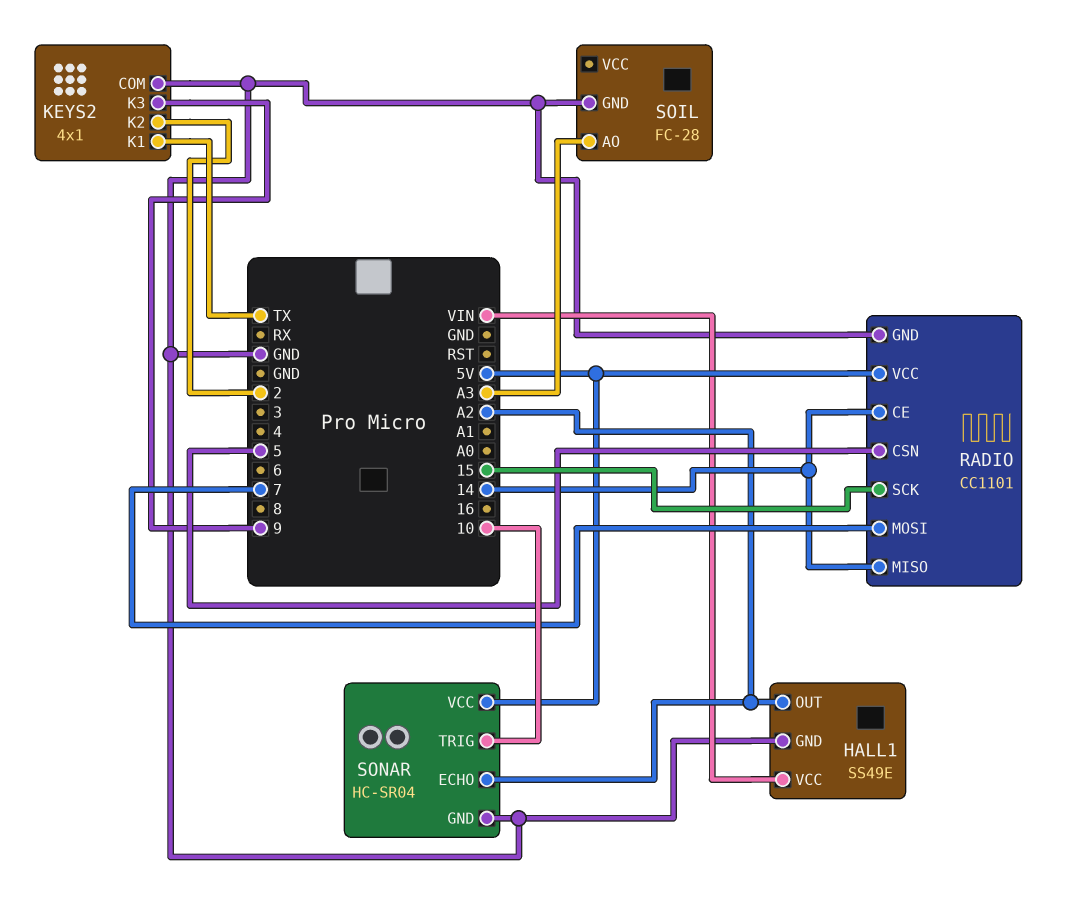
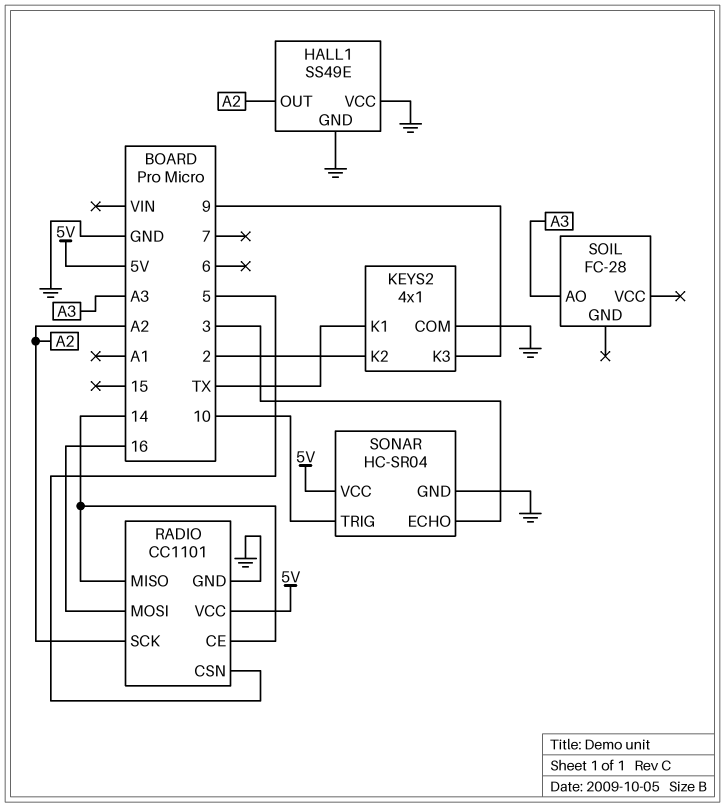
HALL1 pin VCC: VIN -> GND
RADIO pin MOSI: 7 -> 16
RADIO pin SCK: 15 -> A2
SOIL pin GND: GND -> none
SONAR pin ECHO: A2 -> 3

